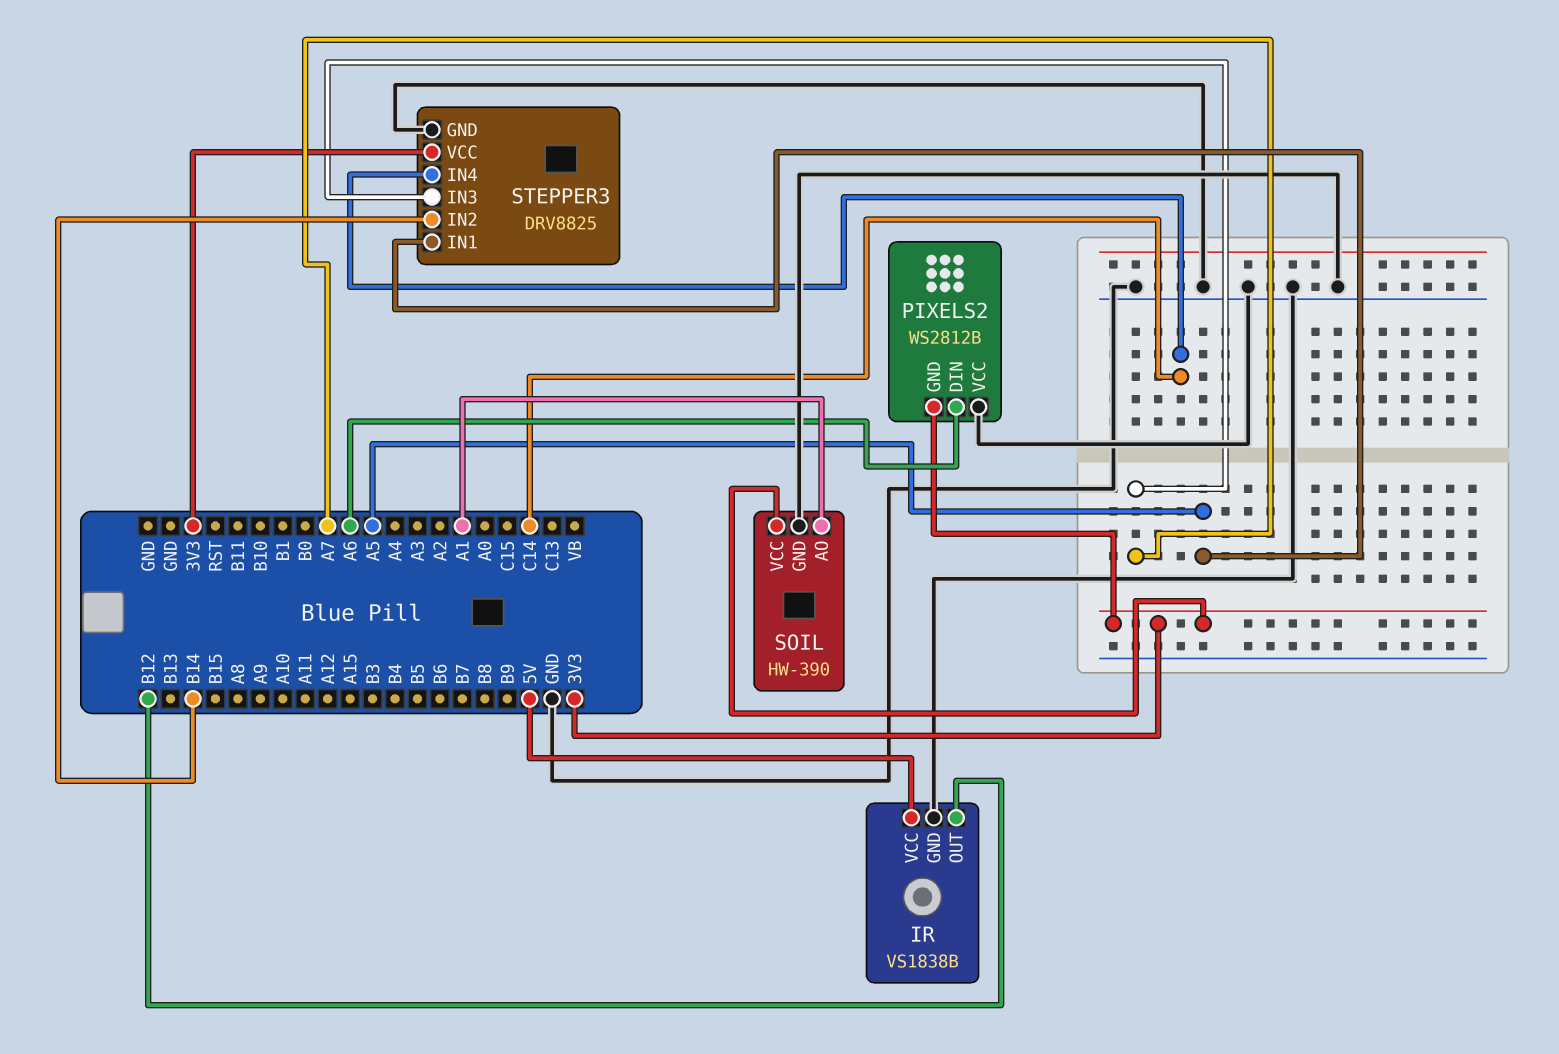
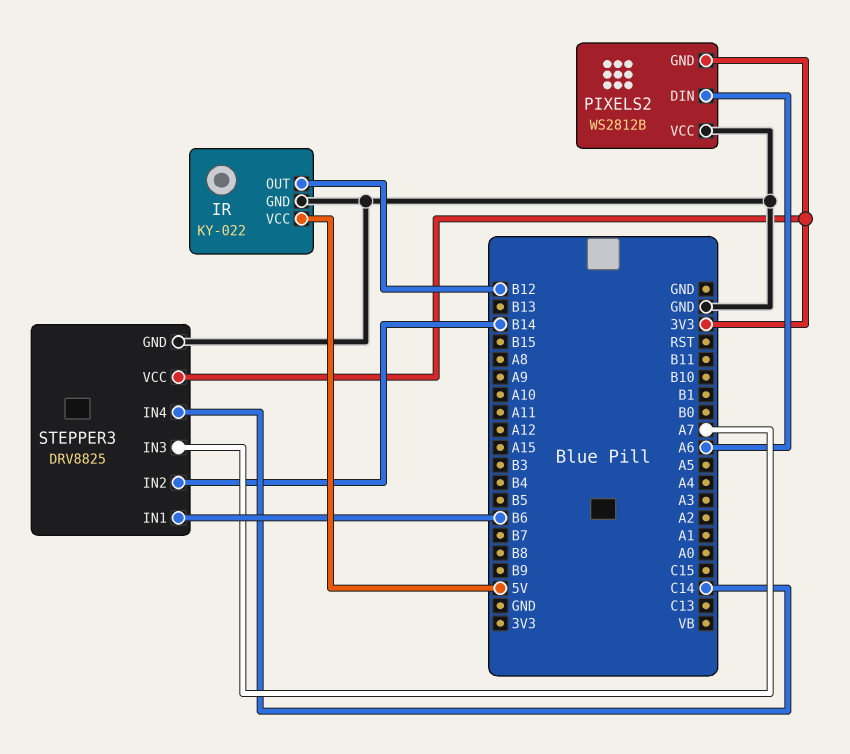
IR: VS1838B -> KY-022
SOIL: HW-390 -> none
SOIL pin AO: A1 -> none
SOIL pin GND: GND -> none
SOIL pin VCC: 3V3 -> none
STEPPER3 pin IN1: A5 -> B6

